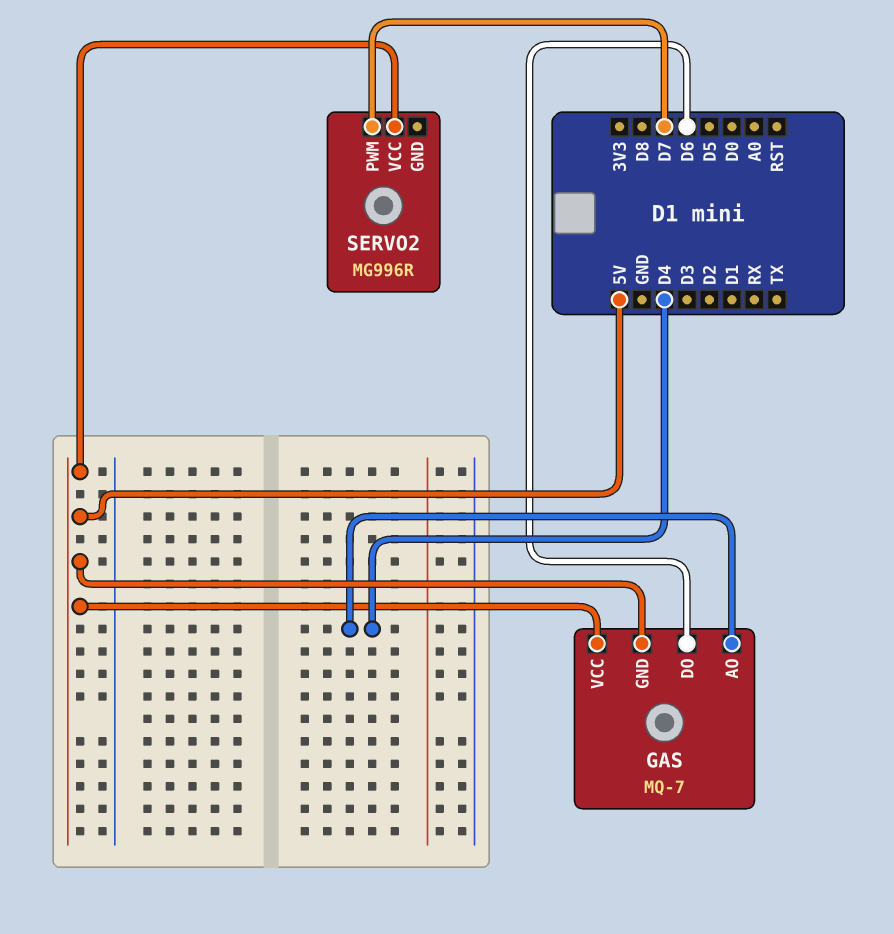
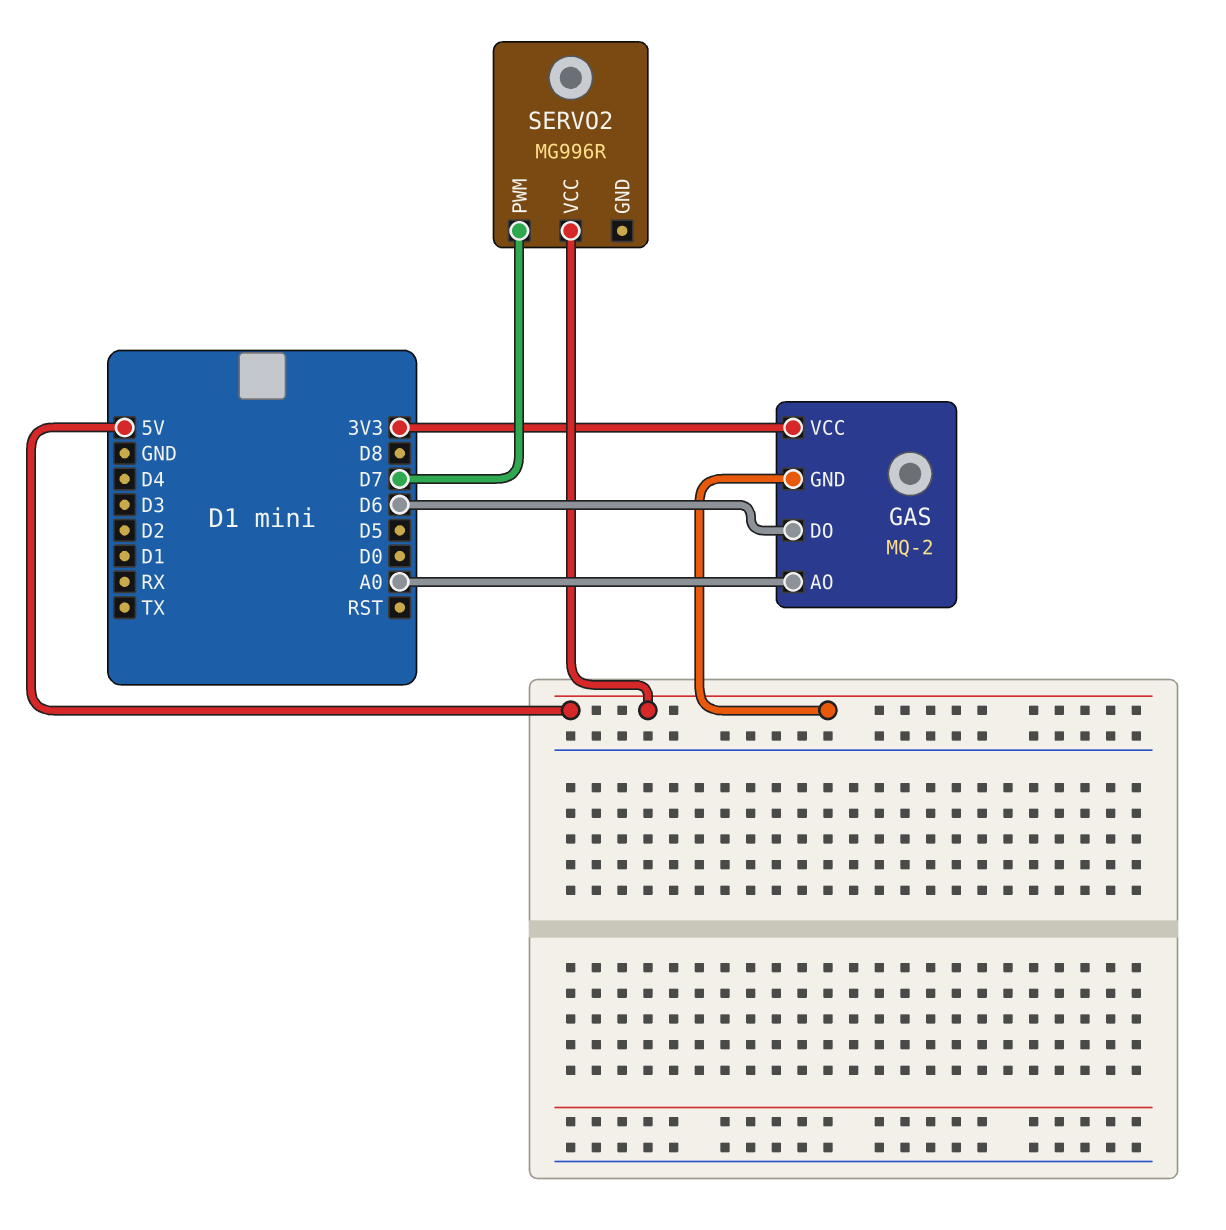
GAS: MQ-7 -> MQ-2
GAS pin AO: D4 -> A0
GAS pin VCC: 5V -> 3V3

